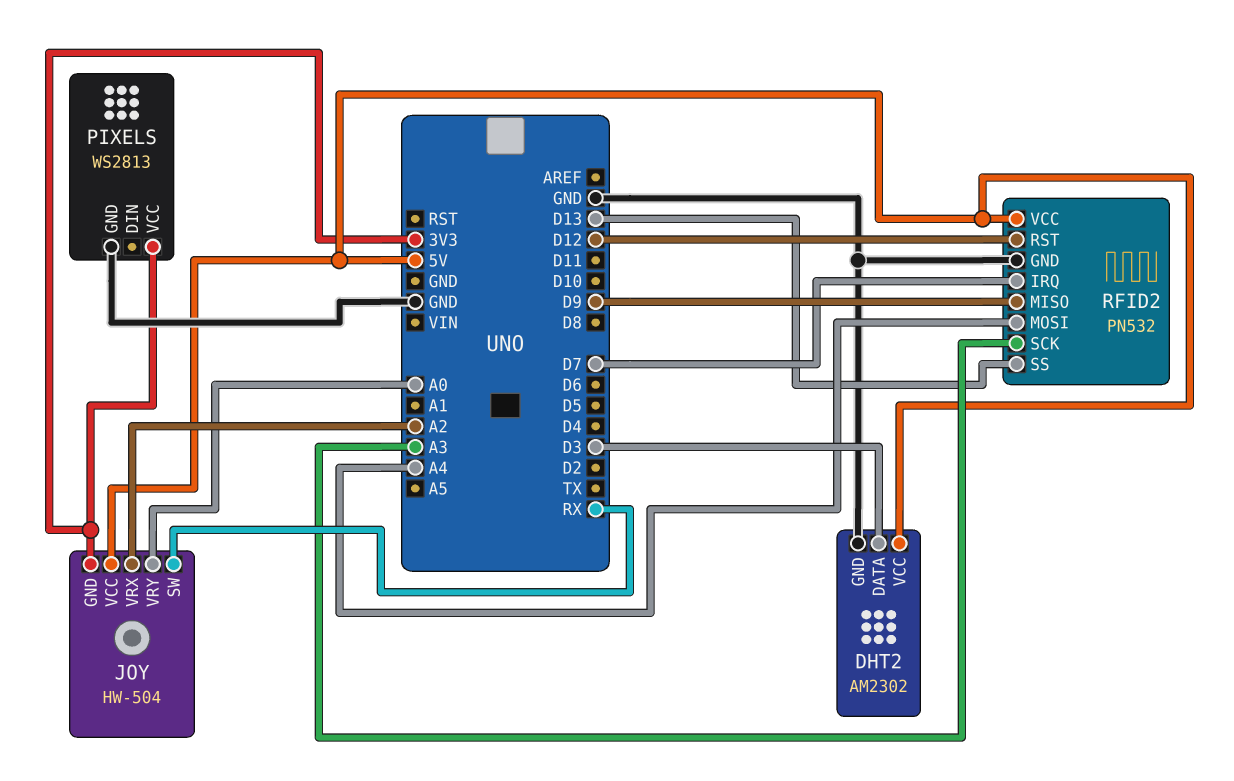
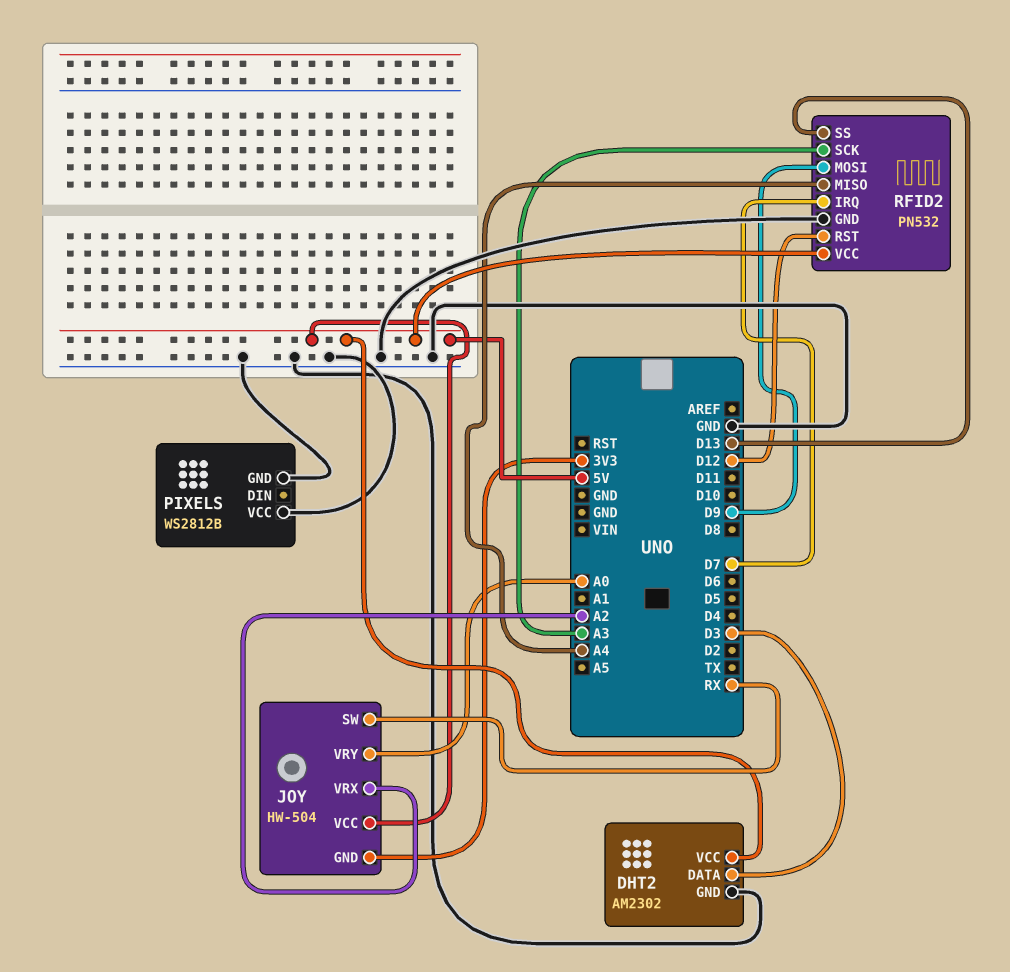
PIXELS: WS2813 -> WS2812B
PIXELS pin VCC: 3V3 -> GND
RFID2 pin MISO: D9 -> A4
RFID2 pin MOSI: A4 -> D9

